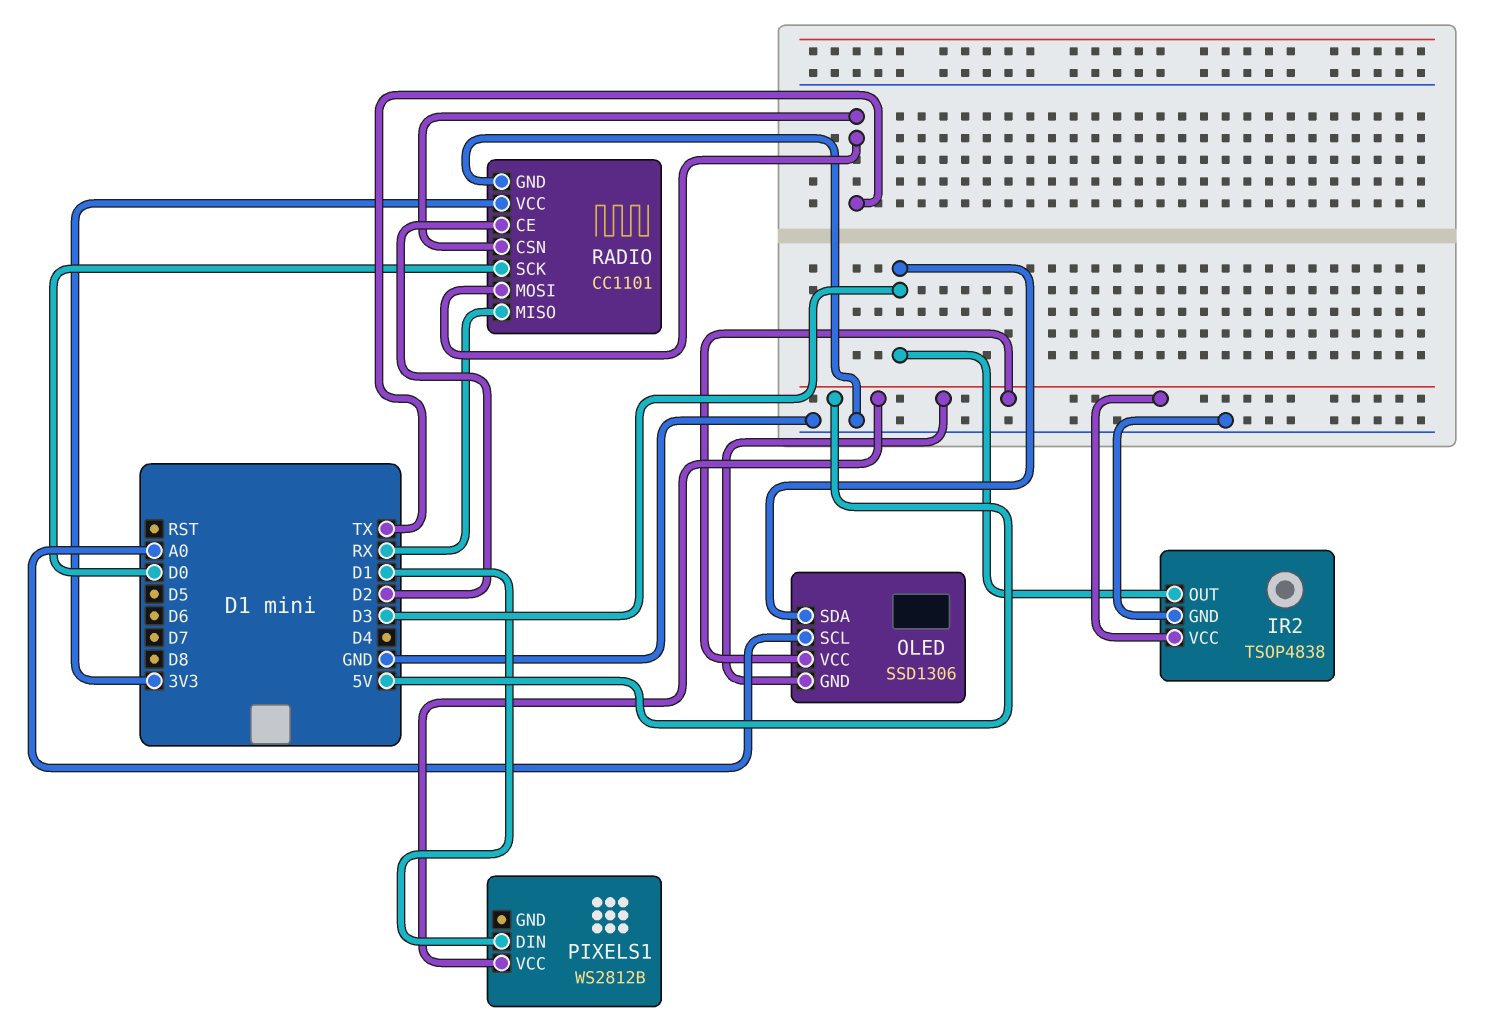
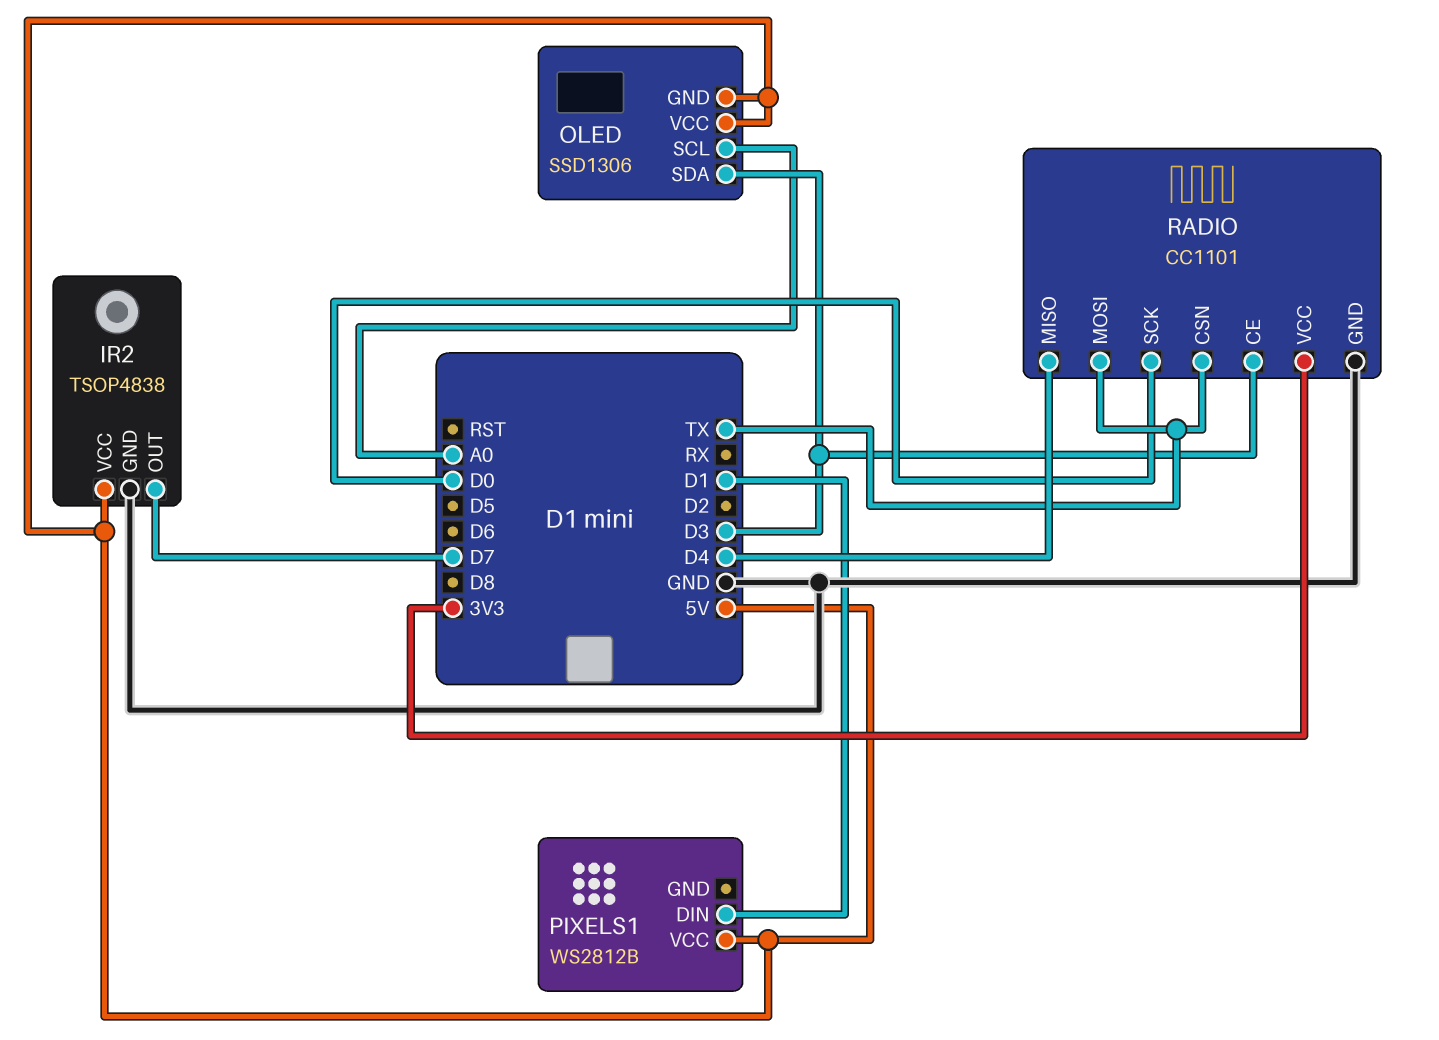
IR2 pin OUT: D3 -> D7
RADIO pin CE: D2 -> D3
RADIO pin MISO: RX -> D4

